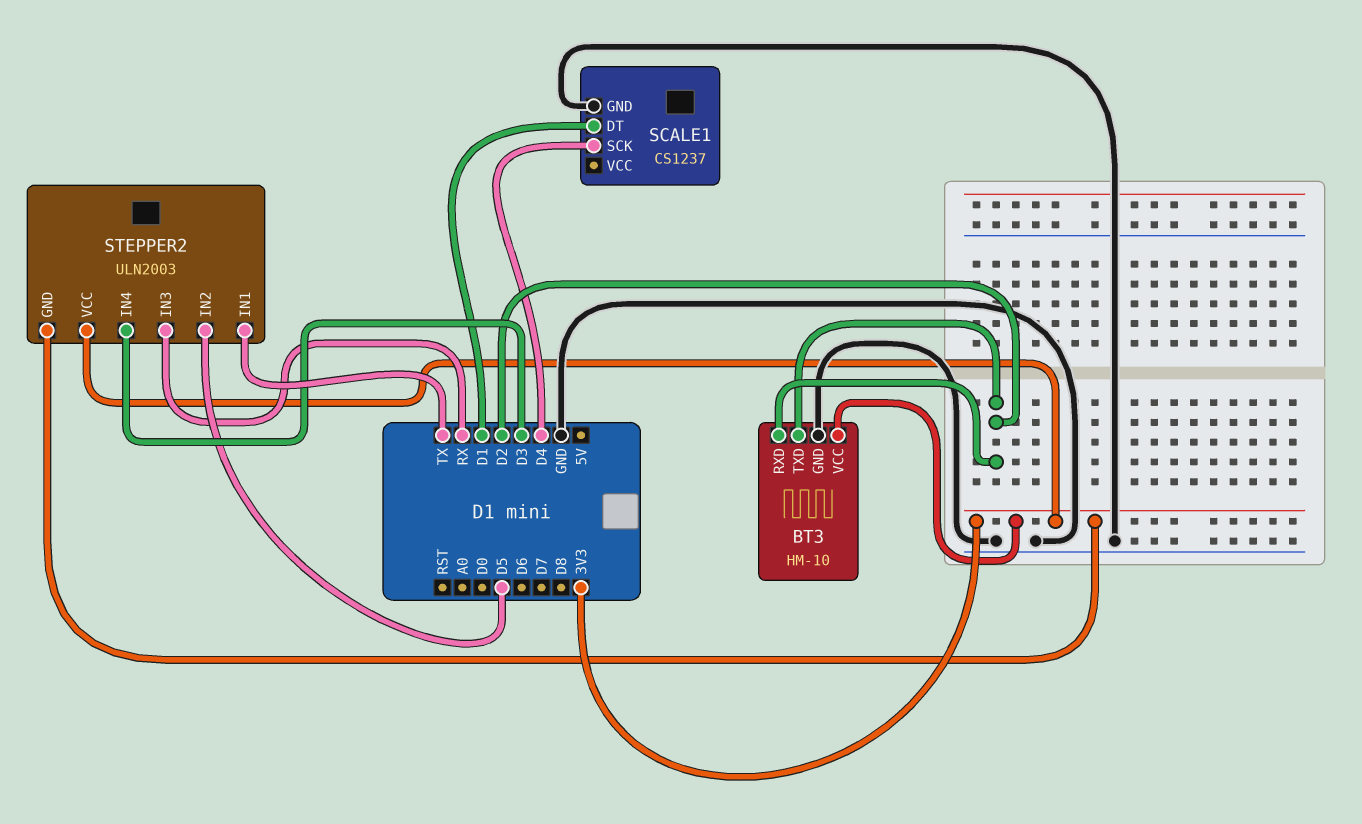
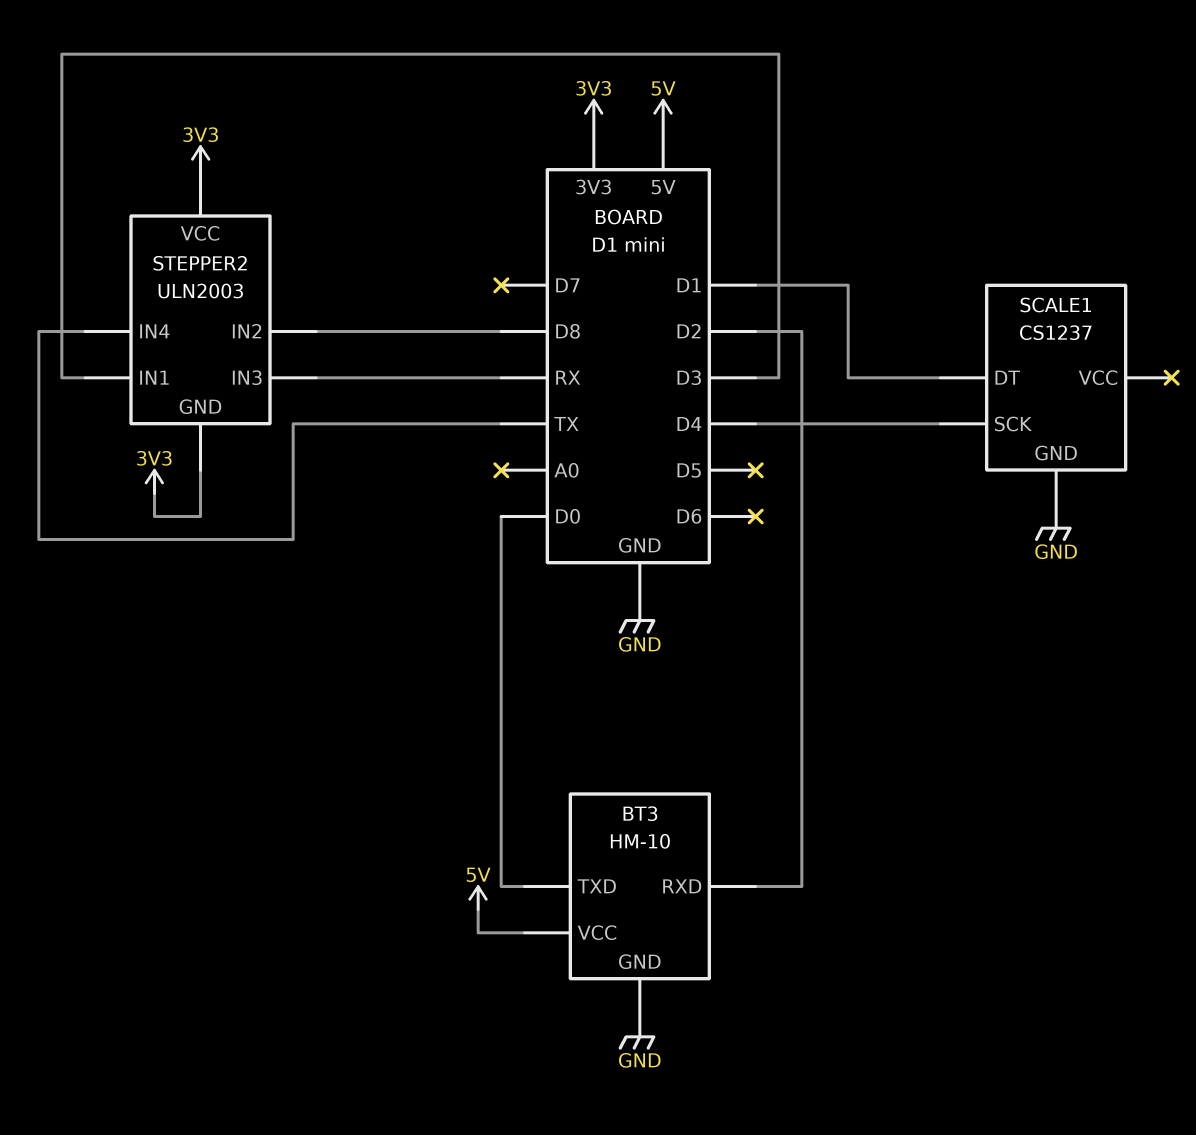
BT3 pin TXD: D2 -> D0
BT3 pin VCC: 3V3 -> 5V
STEPPER2 pin IN1: TX -> D3
STEPPER2 pin IN2: D5 -> D8
STEPPER2 pin IN4: D3 -> TX

